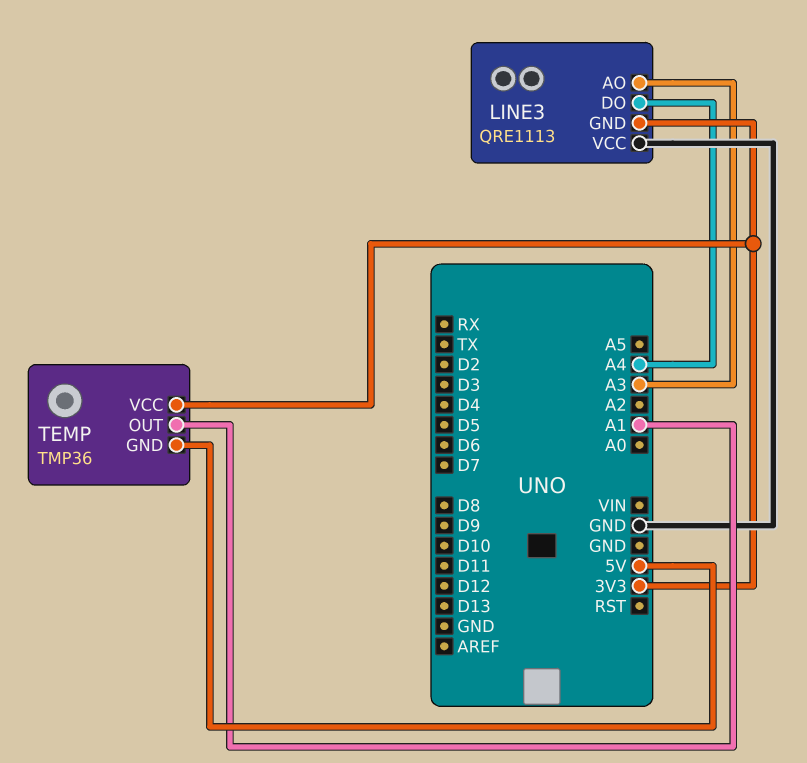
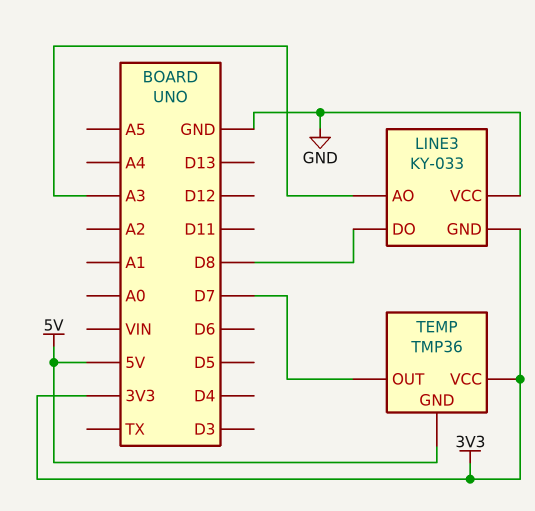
LINE3: QRE1113 -> KY-033
LINE3 pin DO: A4 -> D8
TEMP pin OUT: A1 -> D7

